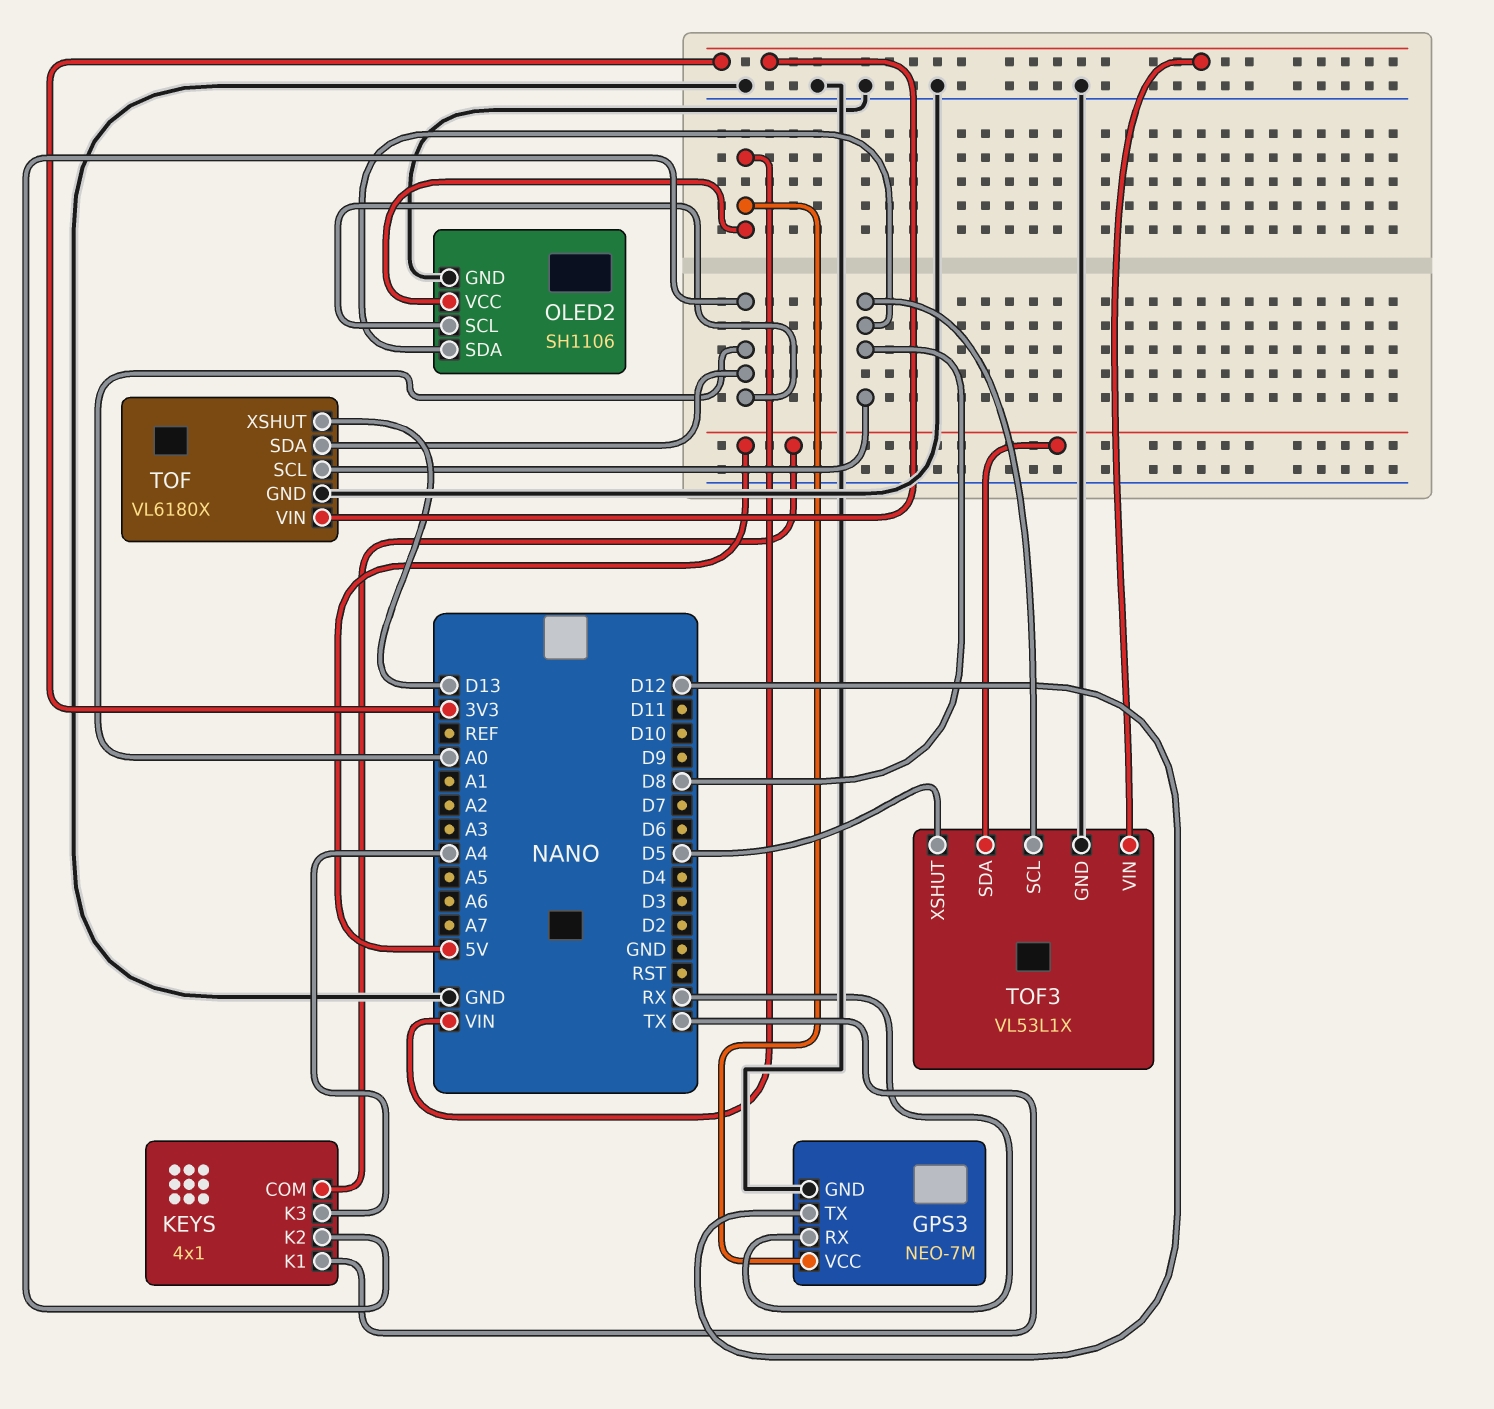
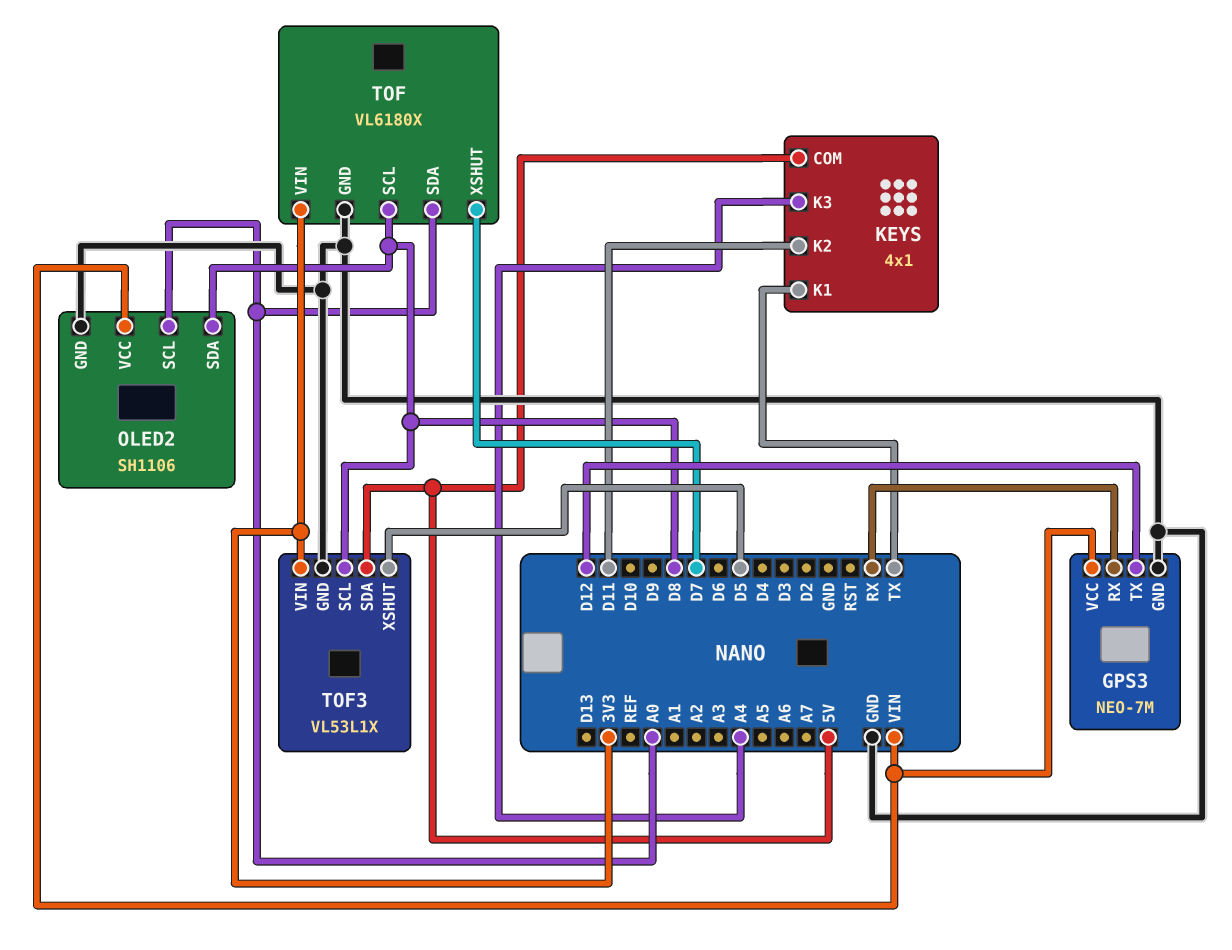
KEYS pin K2: A0 -> D11
TOF pin XSHUT: D13 -> D7

